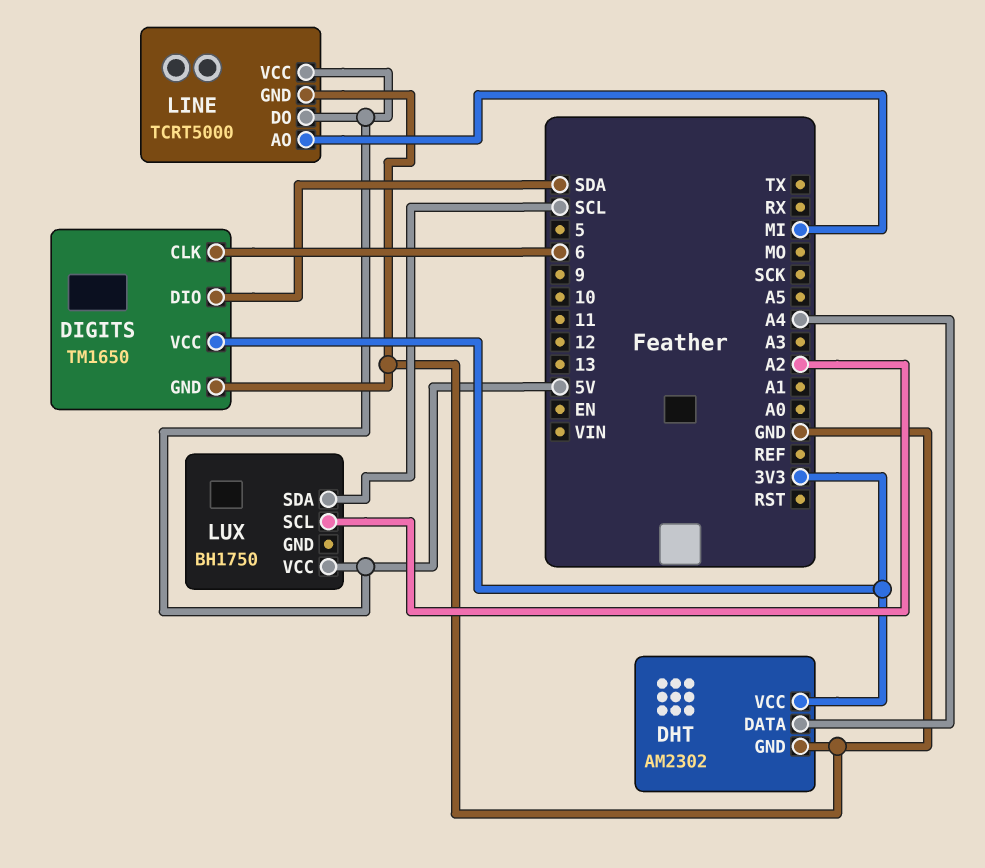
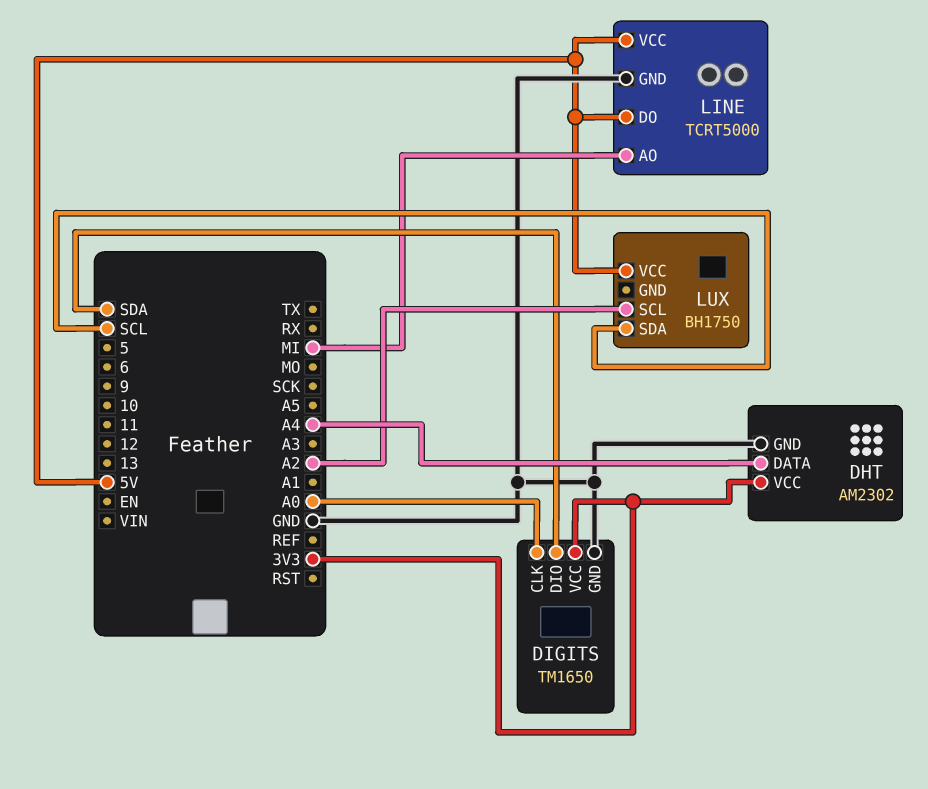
DIGITS pin CLK: 6 -> A0

